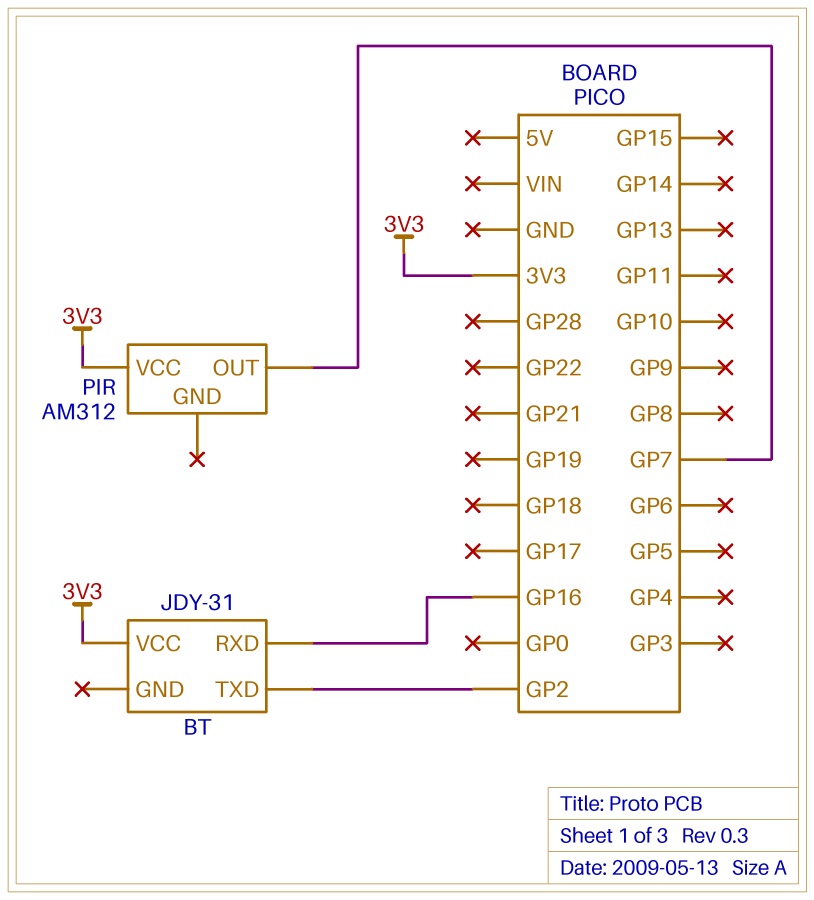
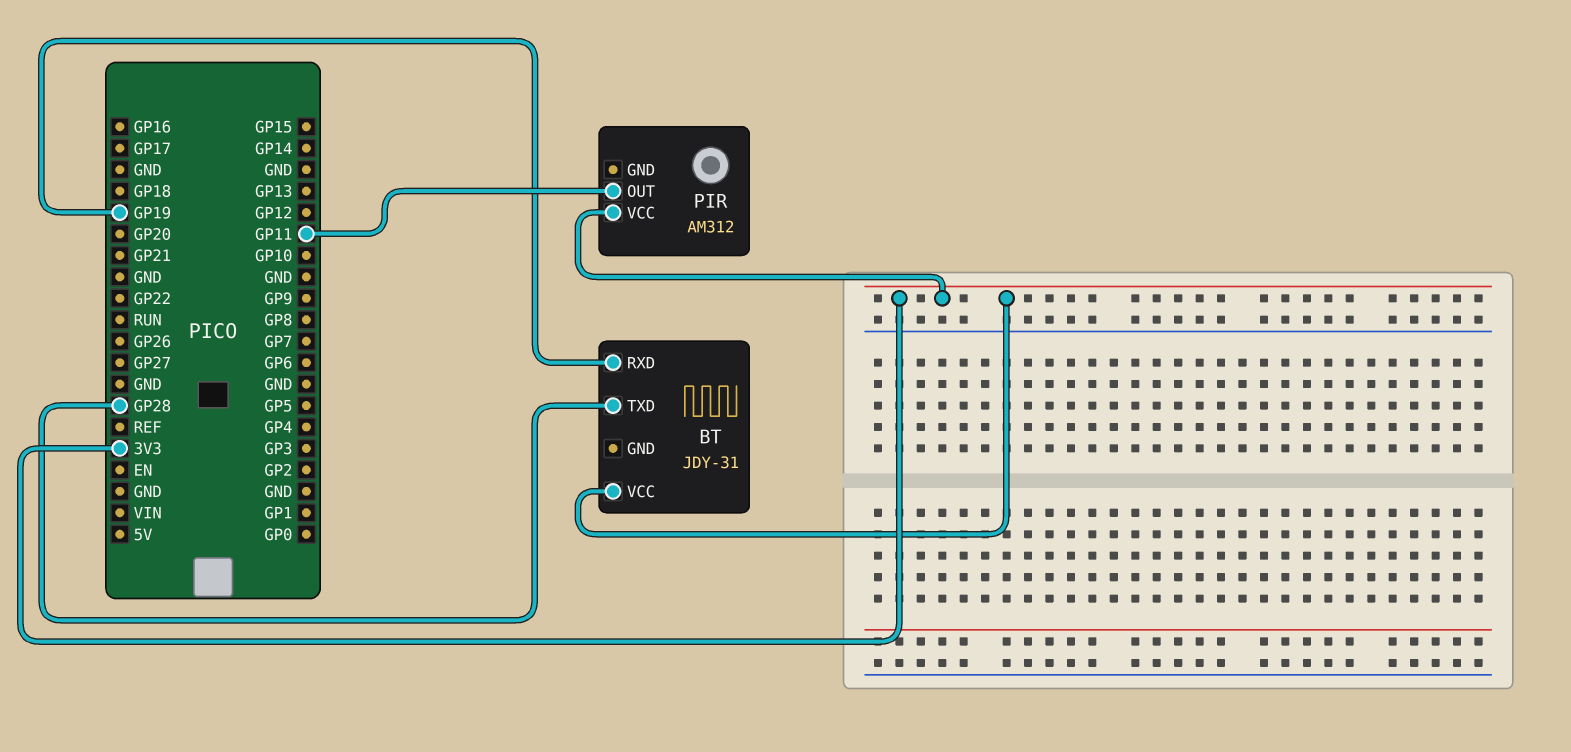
BT pin RXD: GP16 -> GP19
BT pin TXD: GP2 -> GP28
PIR pin OUT: GP7 -> GP11

